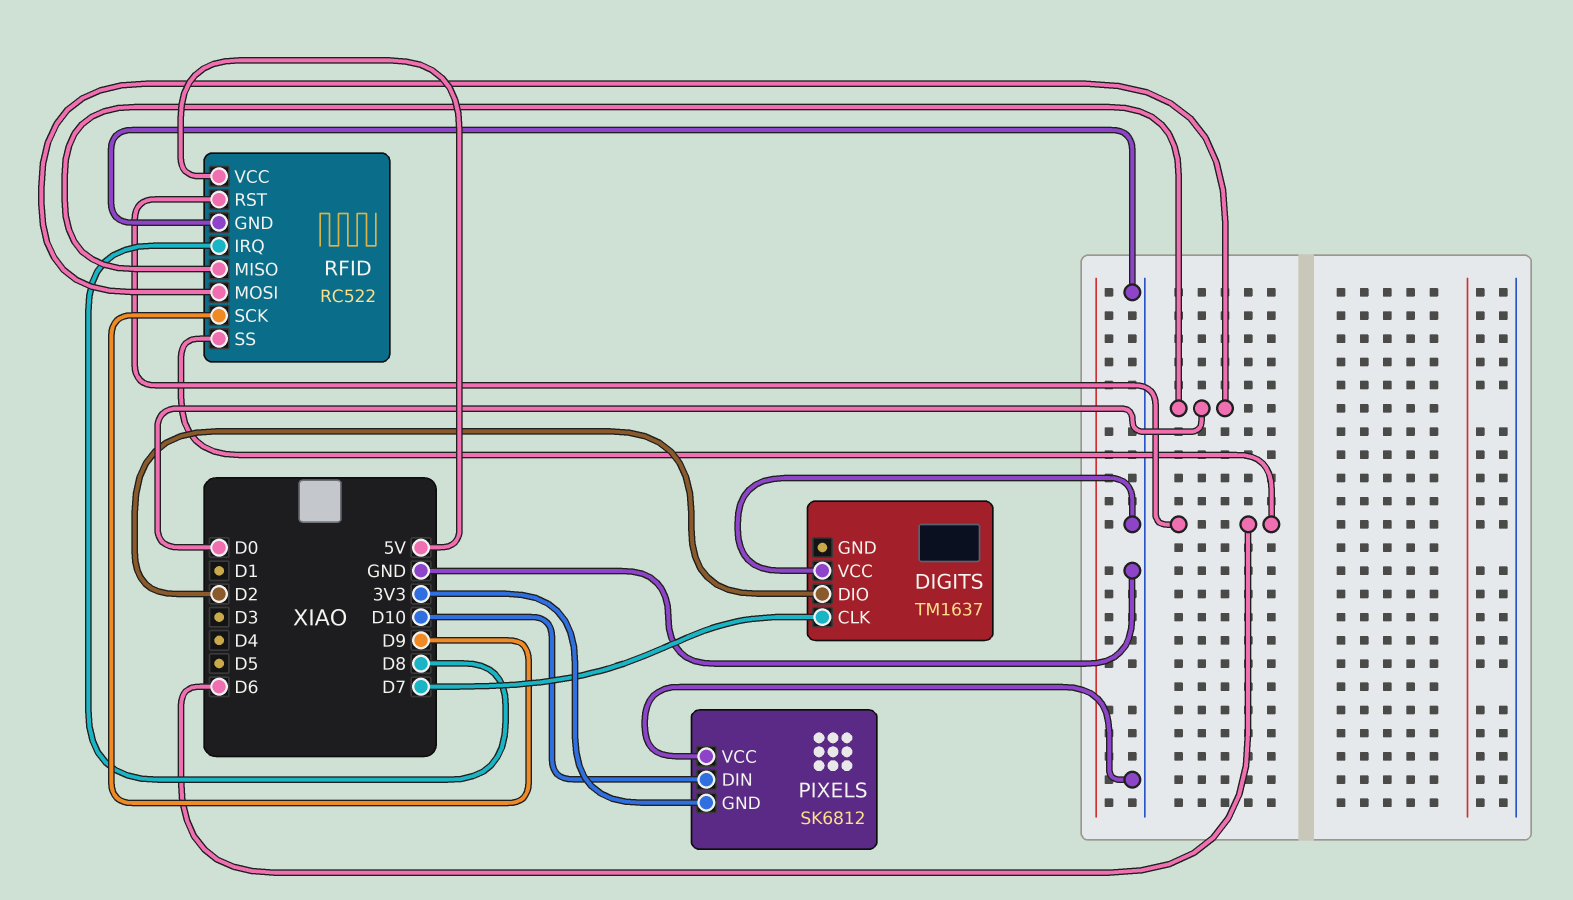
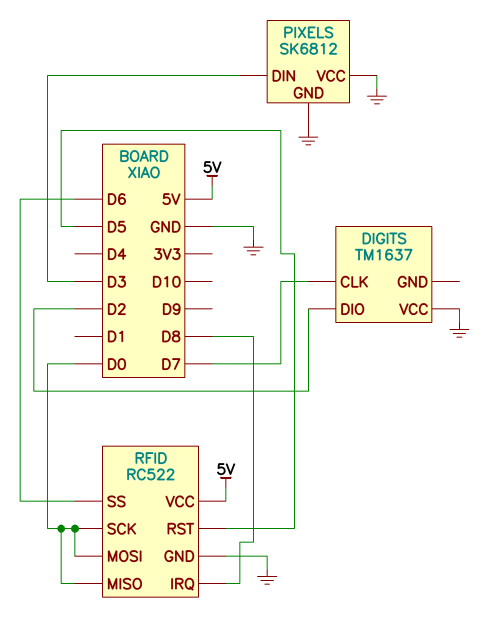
PIXELS pin DIN: D10 -> D3
PIXELS pin GND: 3V3 -> GND
RFID pin RST: D6 -> D5
RFID pin SCK: D9 -> D0

